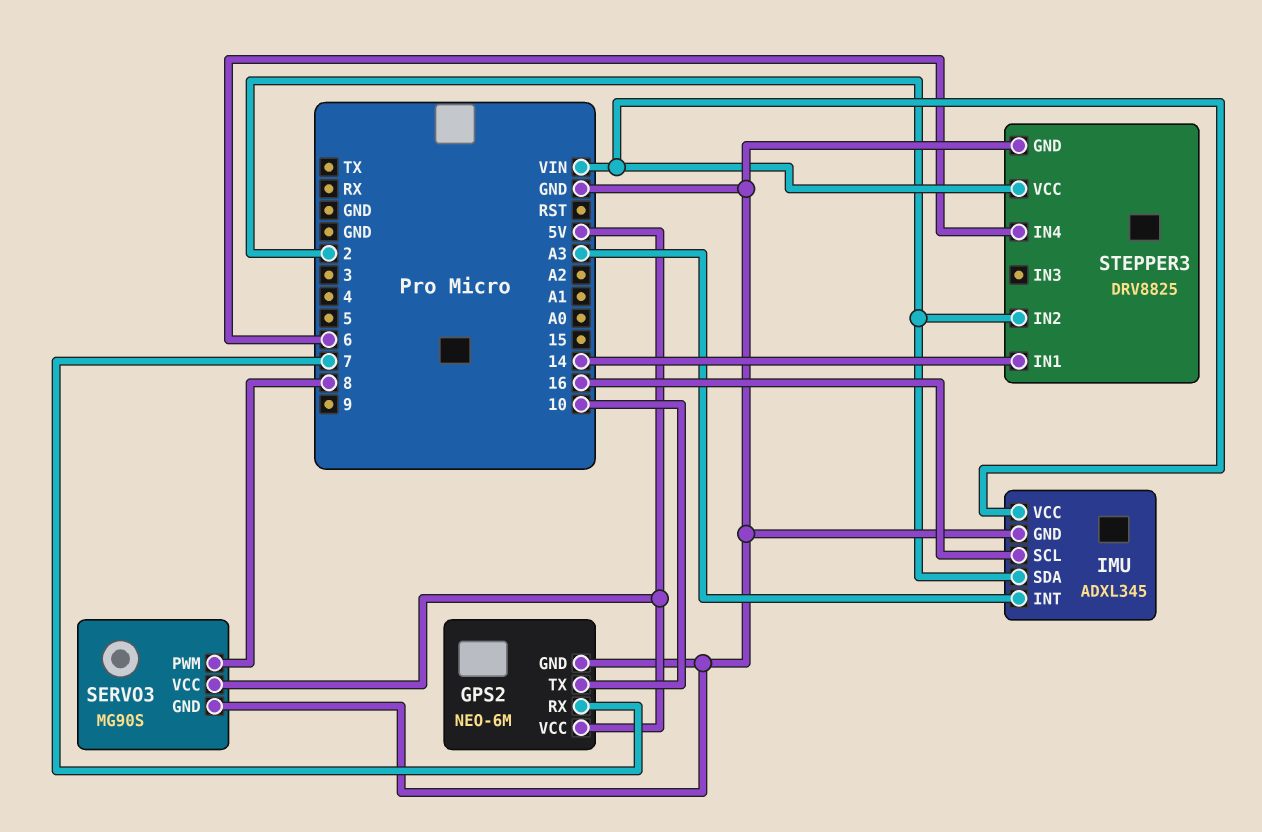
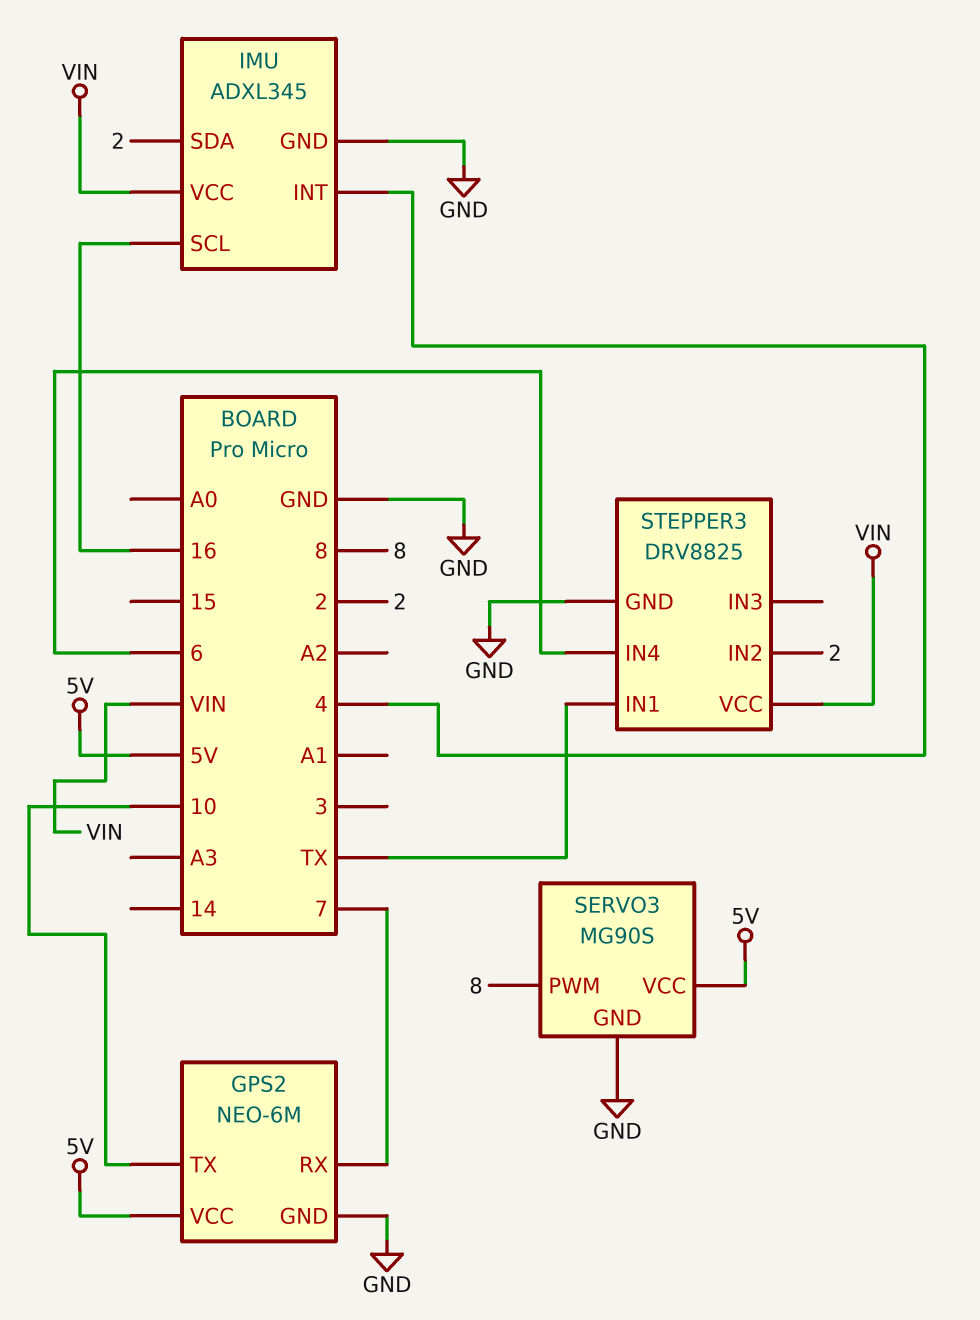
IMU pin INT: A3 -> 4
STEPPER3 pin IN1: 14 -> TX

